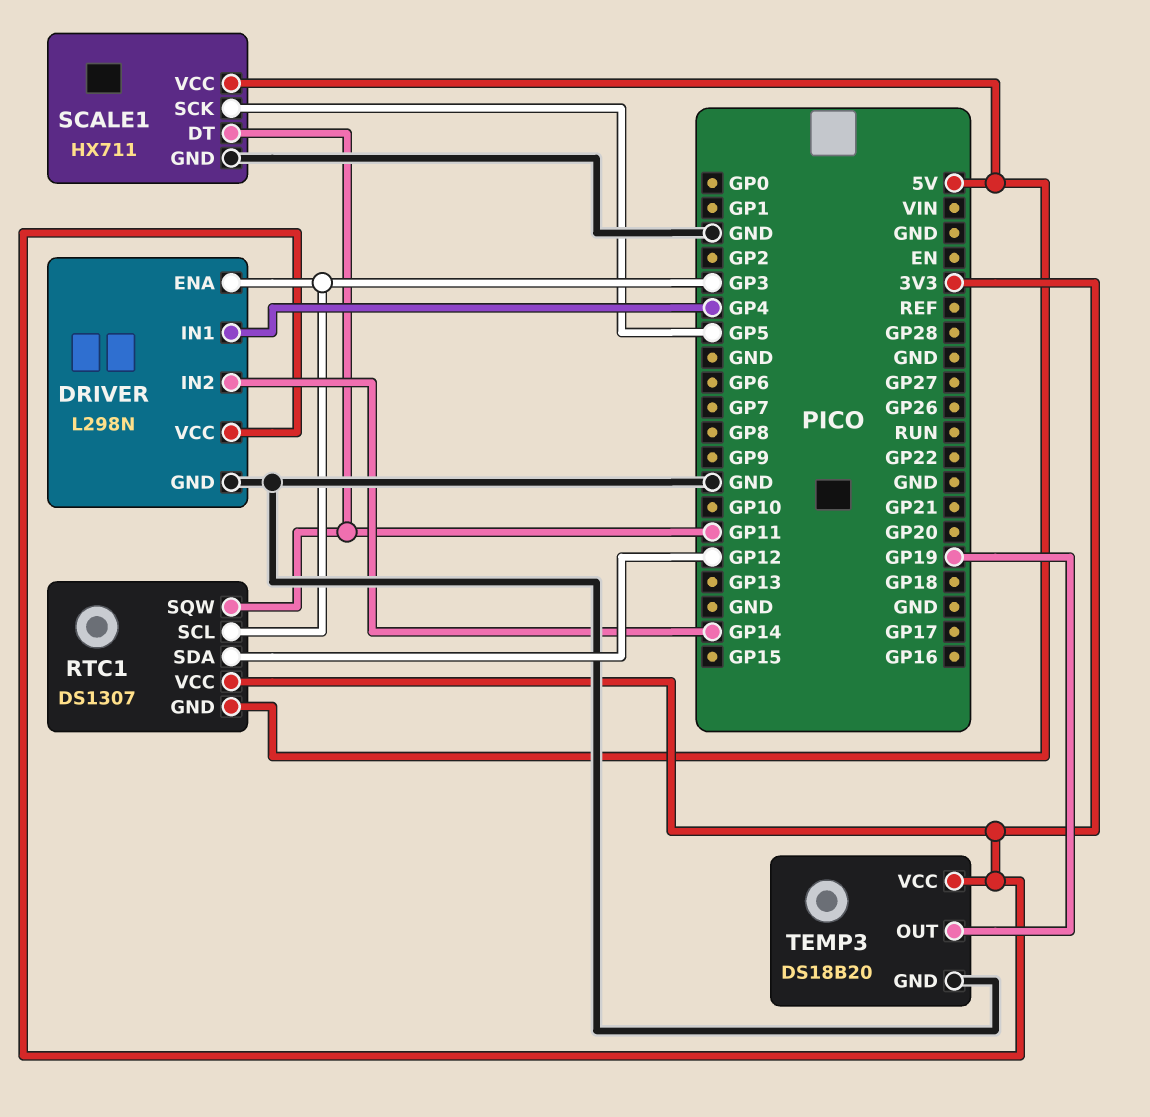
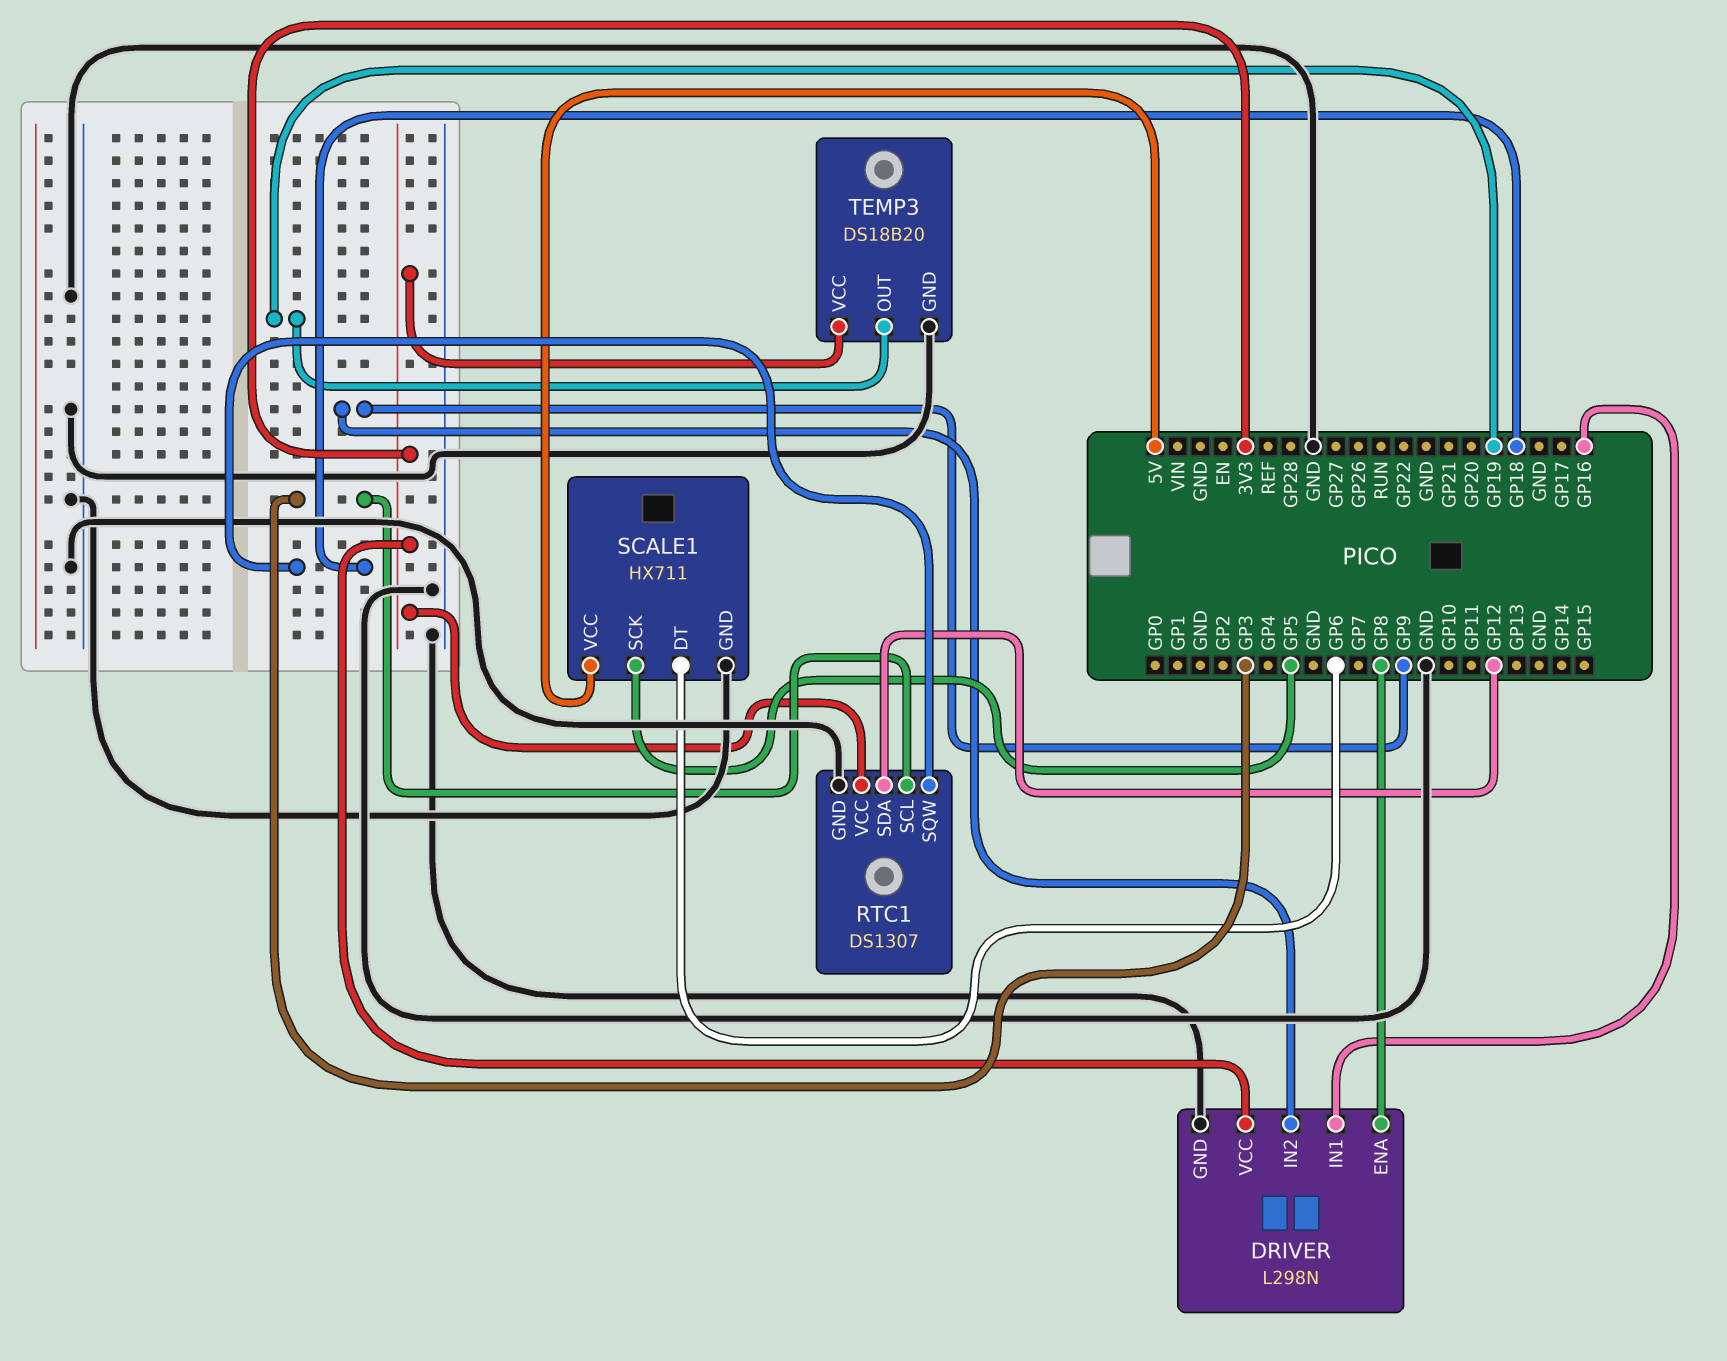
DRIVER pin ENA: GP3 -> GP8
DRIVER pin IN1: GP4 -> GP16
DRIVER pin IN2: GP14 -> GP9
RTC1 pin GND: 5V -> GND
RTC1 pin SQW: GP11 -> GP18
SCALE1 pin DT: GP11 -> GP6

